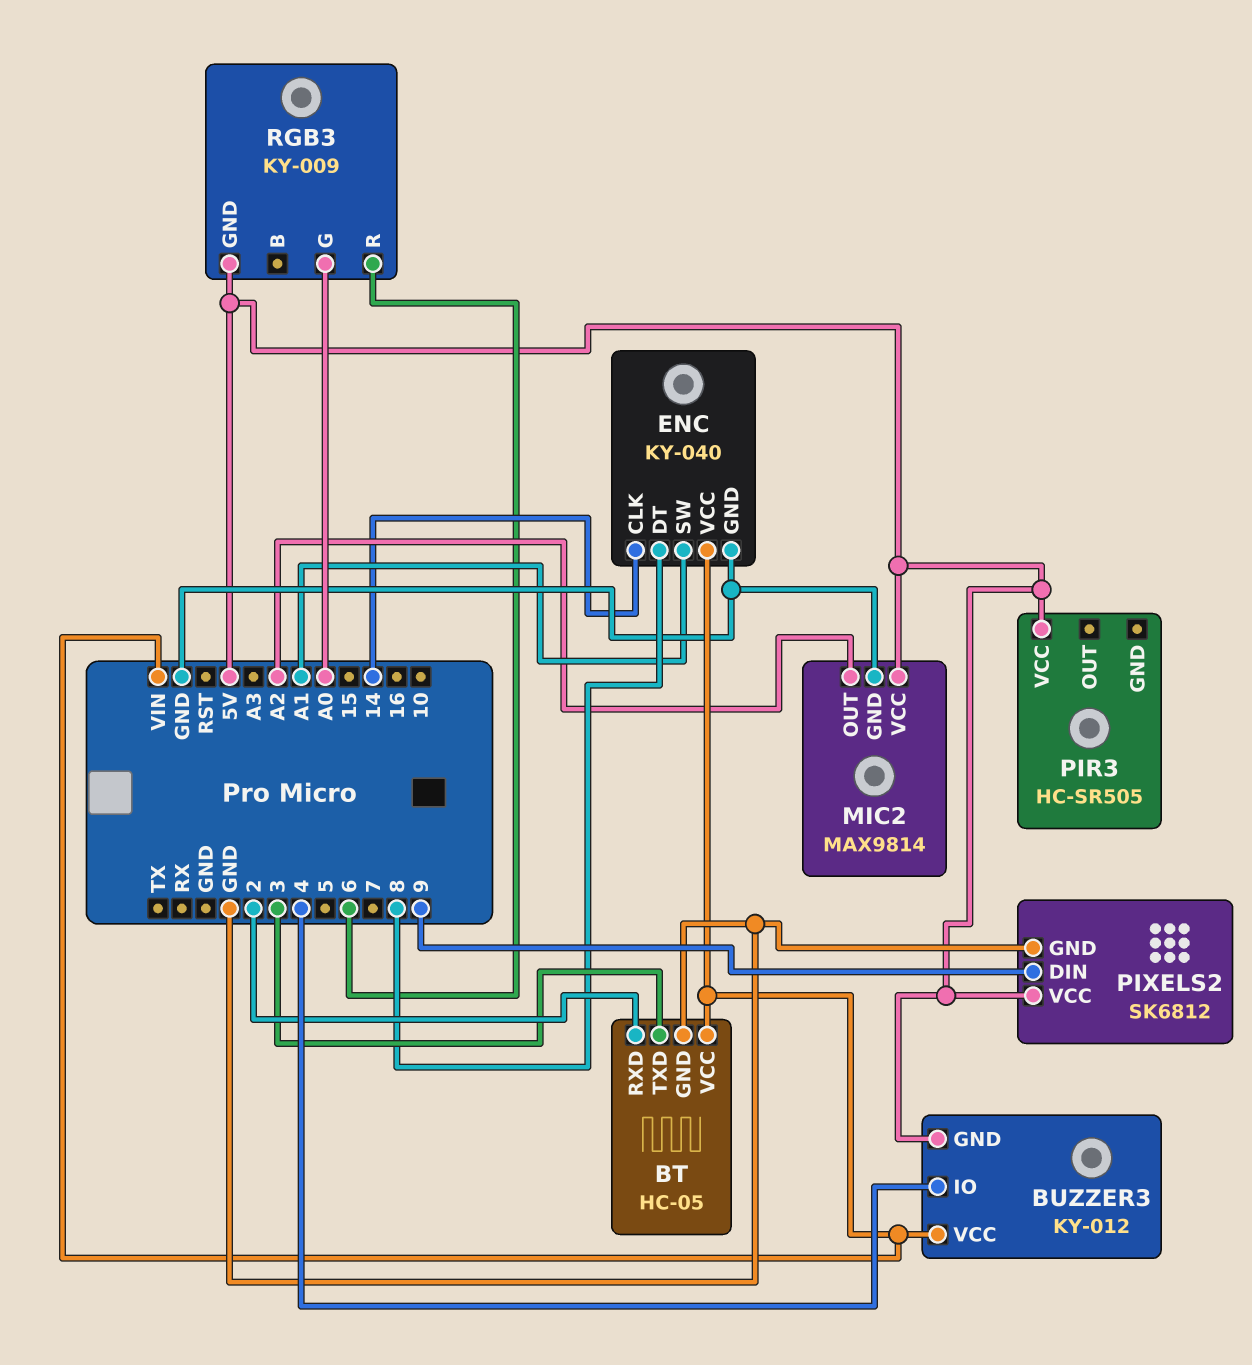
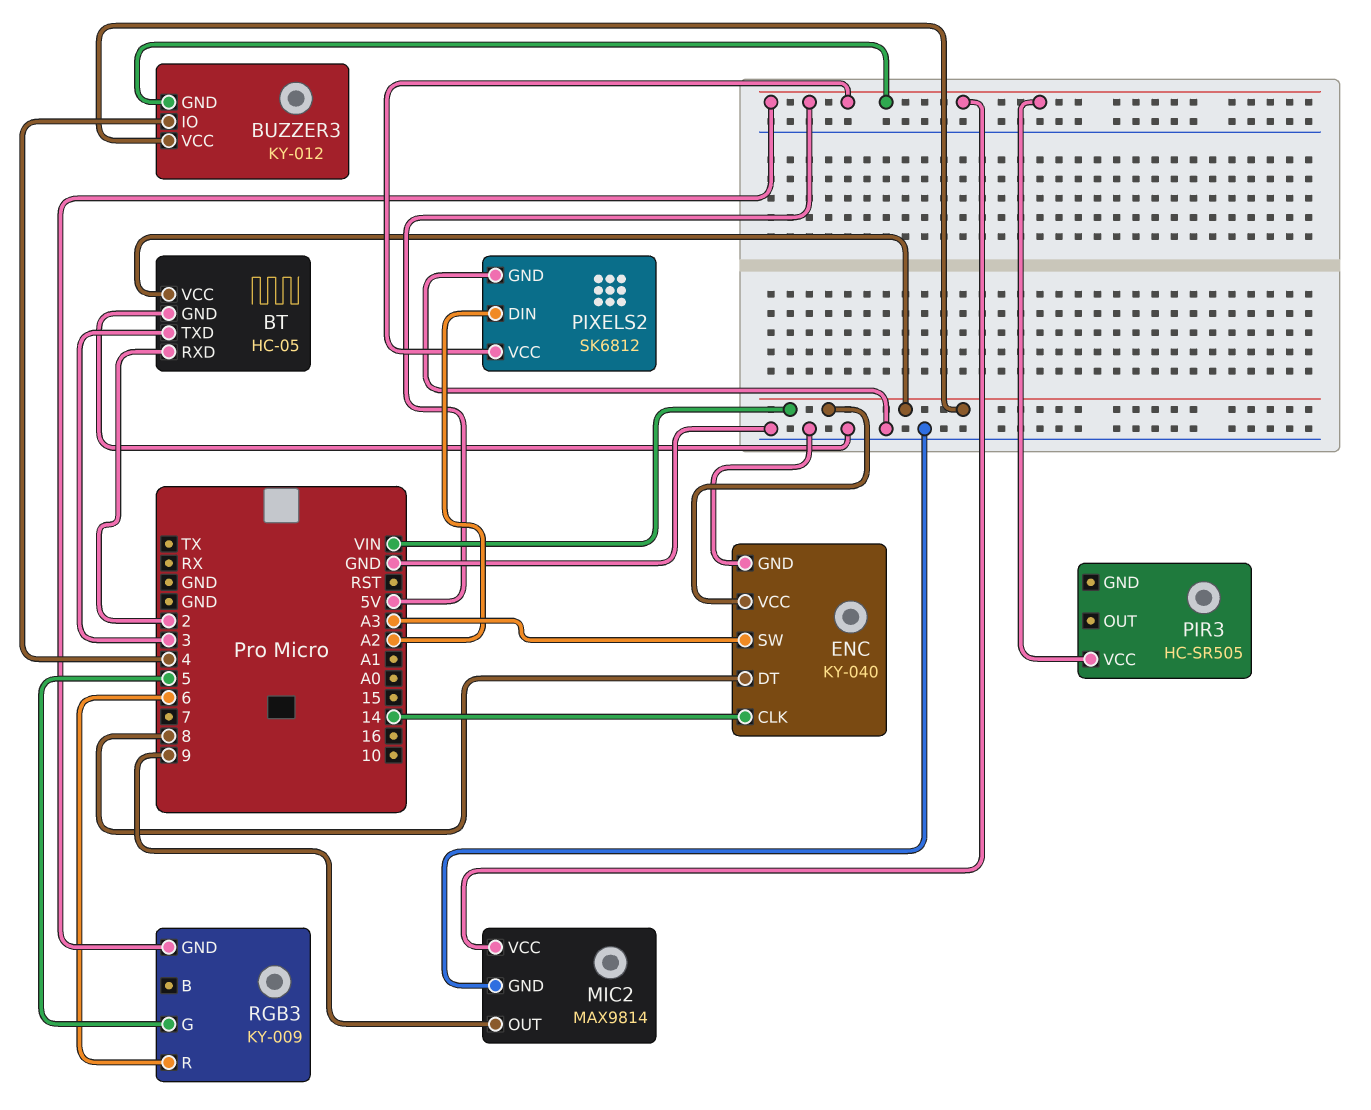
ENC pin SW: A1 -> A3
MIC2 pin OUT: A2 -> 9
PIXELS2 pin DIN: 9 -> A2
RGB3 pin G: A0 -> 5

